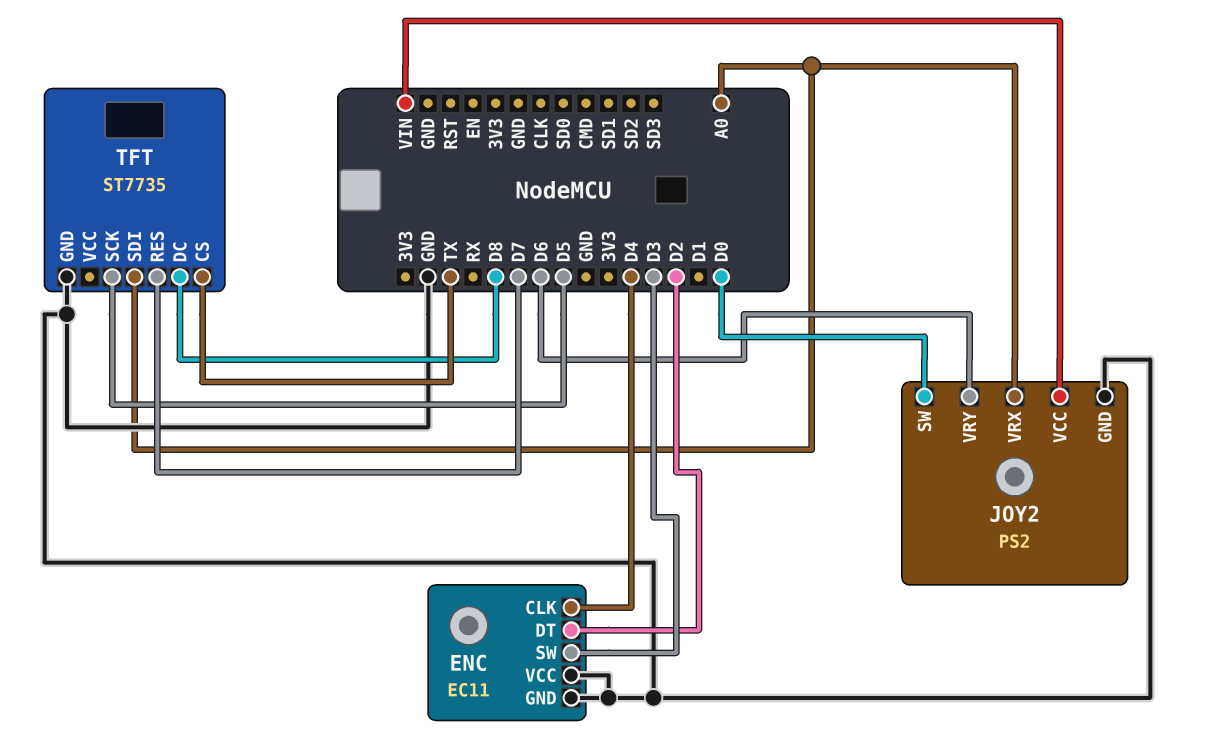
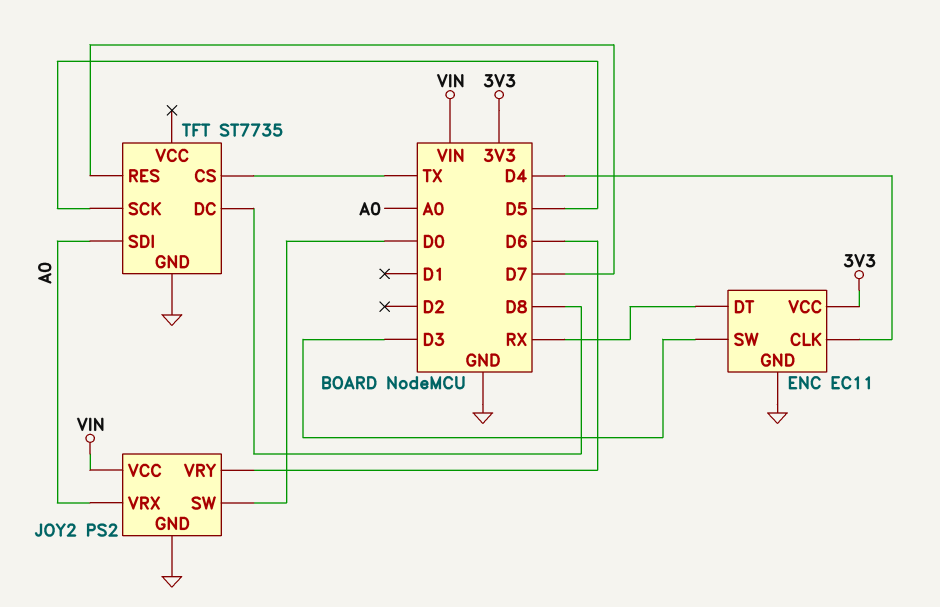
ENC pin DT: D2 -> RX
ENC pin VCC: GND -> 3V3

